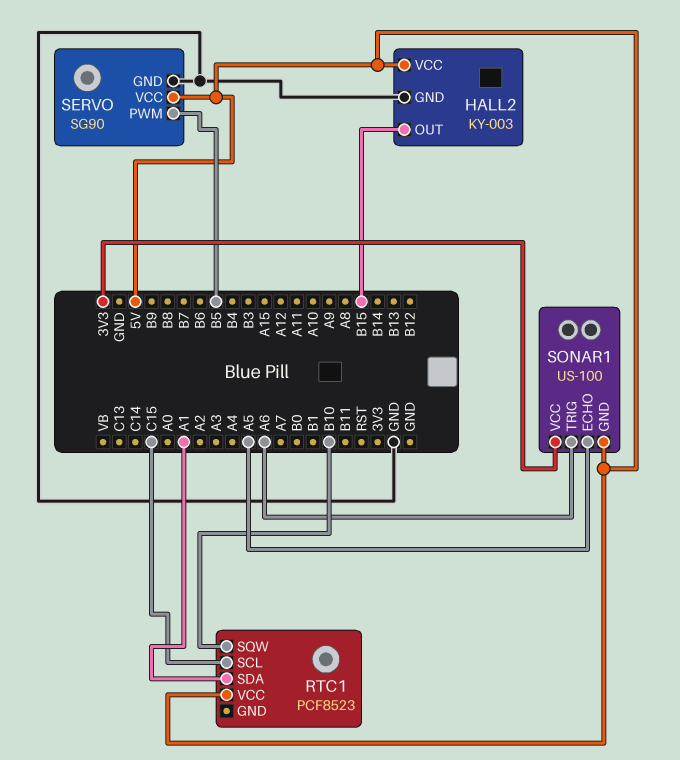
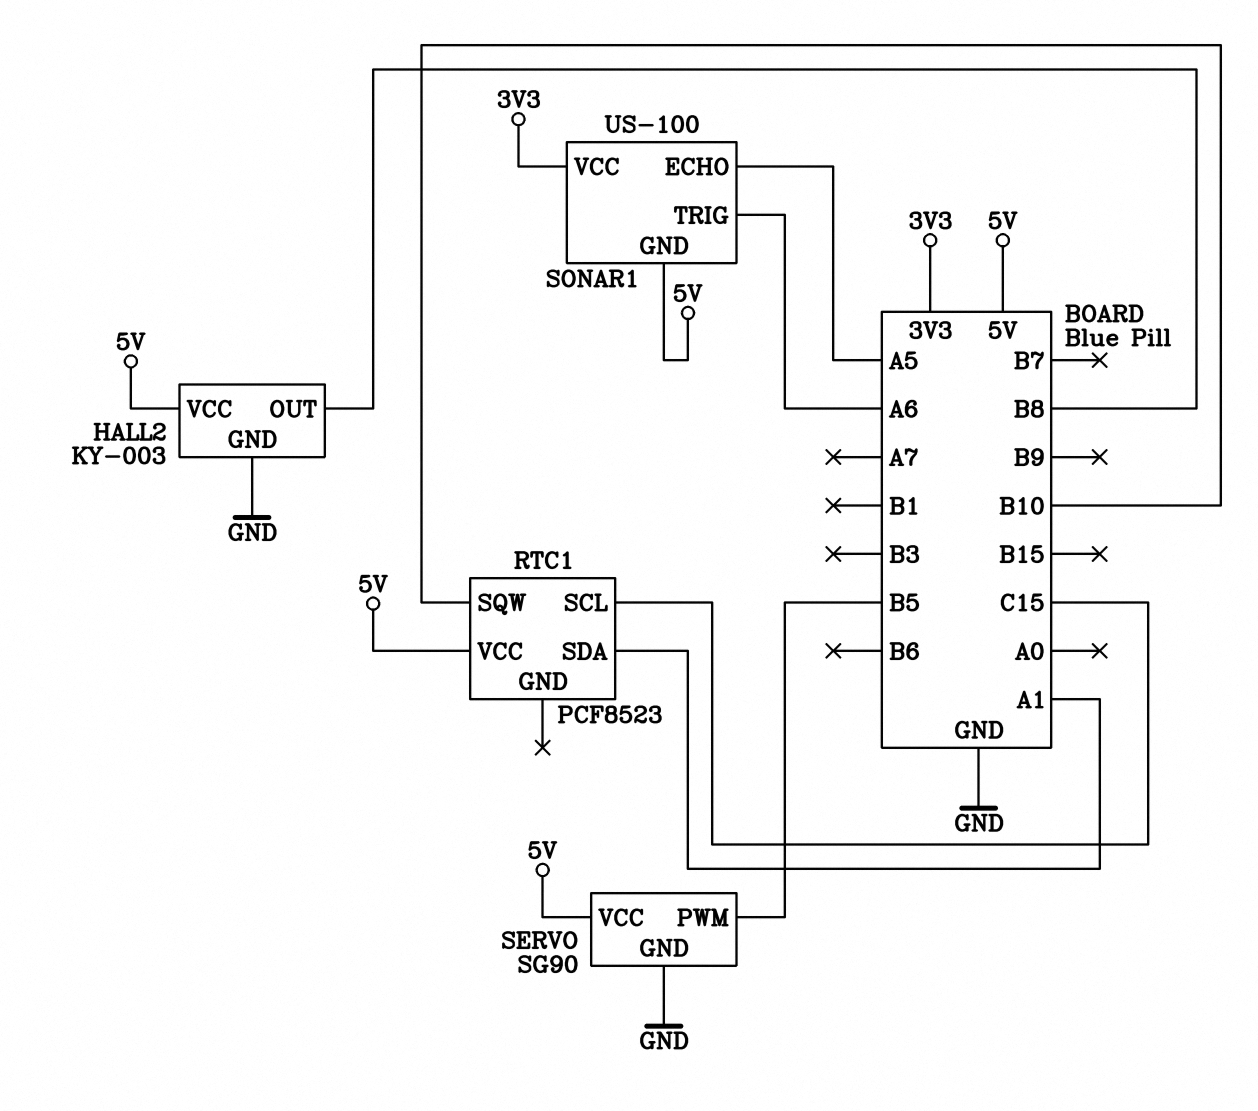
HALL2 pin OUT: B15 -> B8

